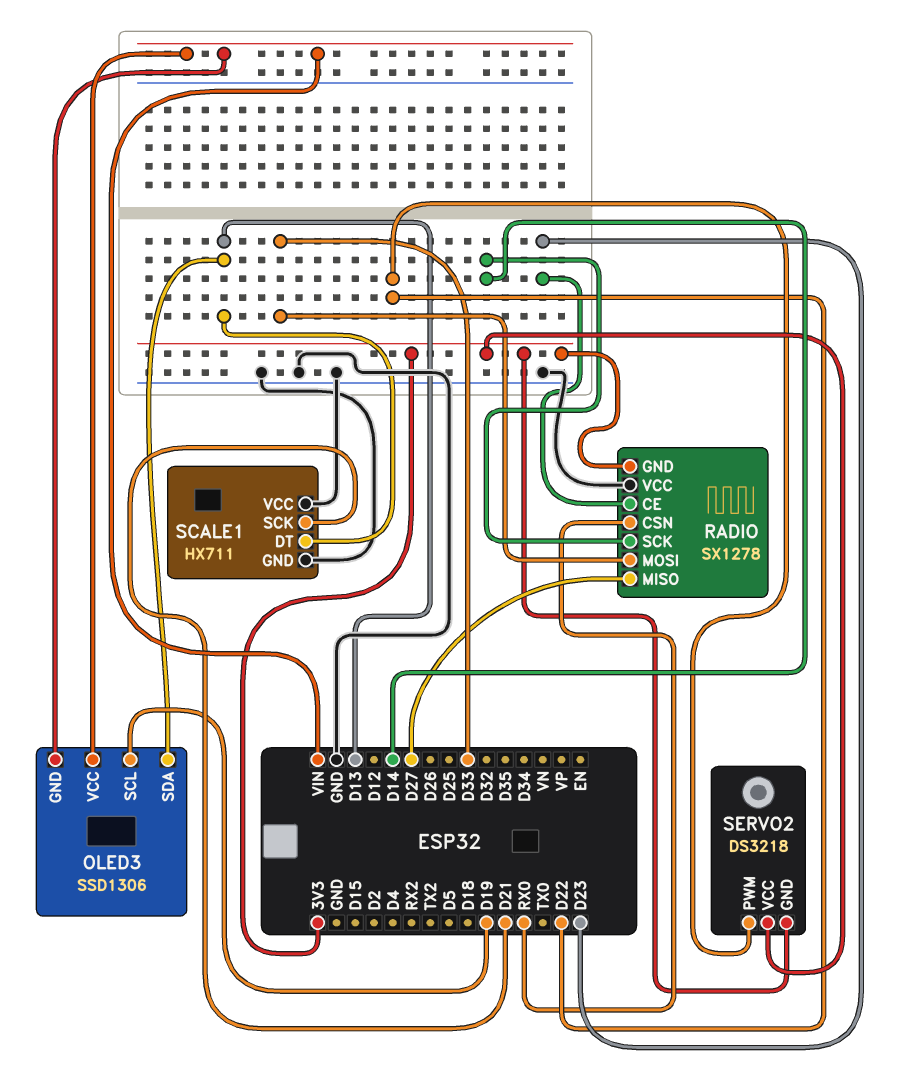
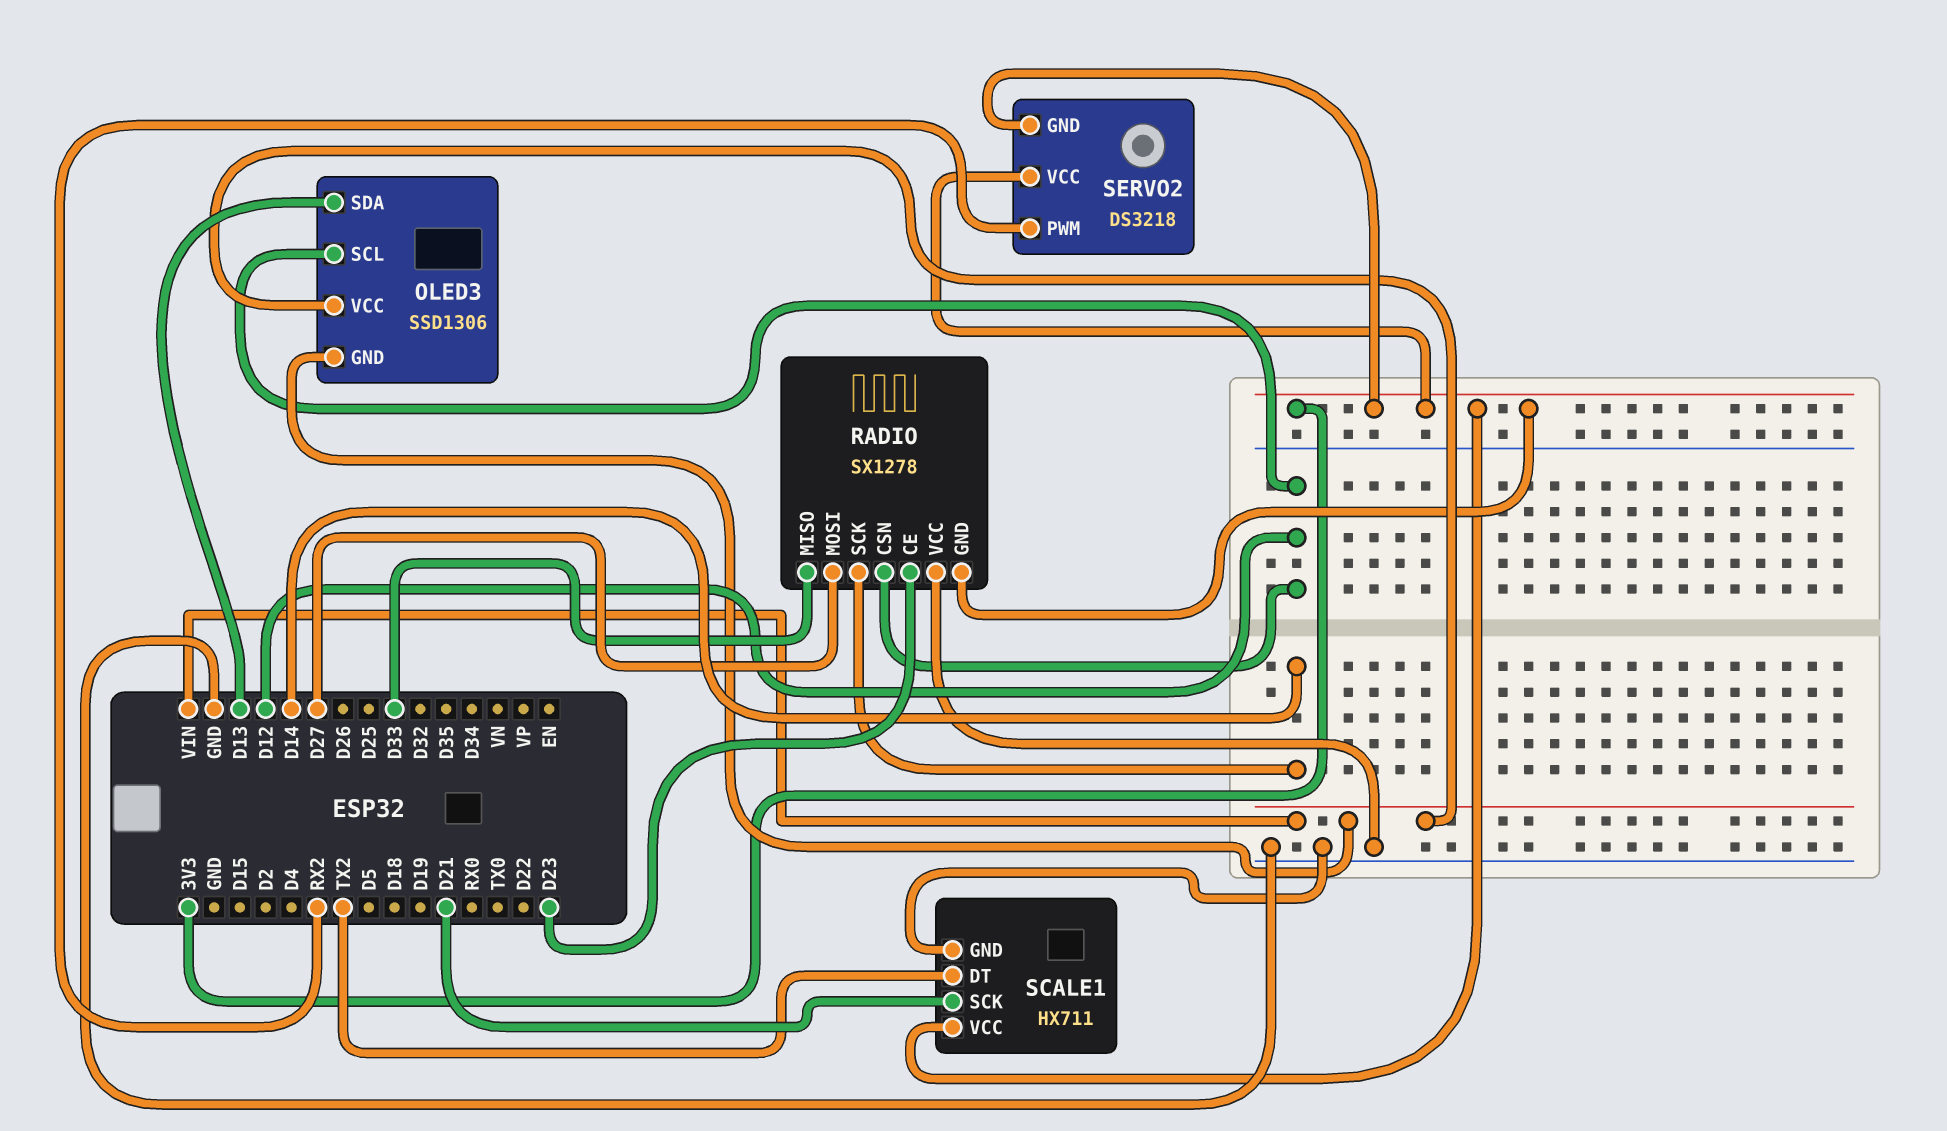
OLED3 pin SCL: D19 -> D12
RADIO pin CSN: RX0 -> D12
RADIO pin MISO: D27 -> D33
RADIO pin MOSI: D33 -> D27
SCALE1 pin DT: D13 -> TX2
SCALE1 pin VCC: GND -> 3V3
SERVO2 pin PWM: D22 -> RX2

